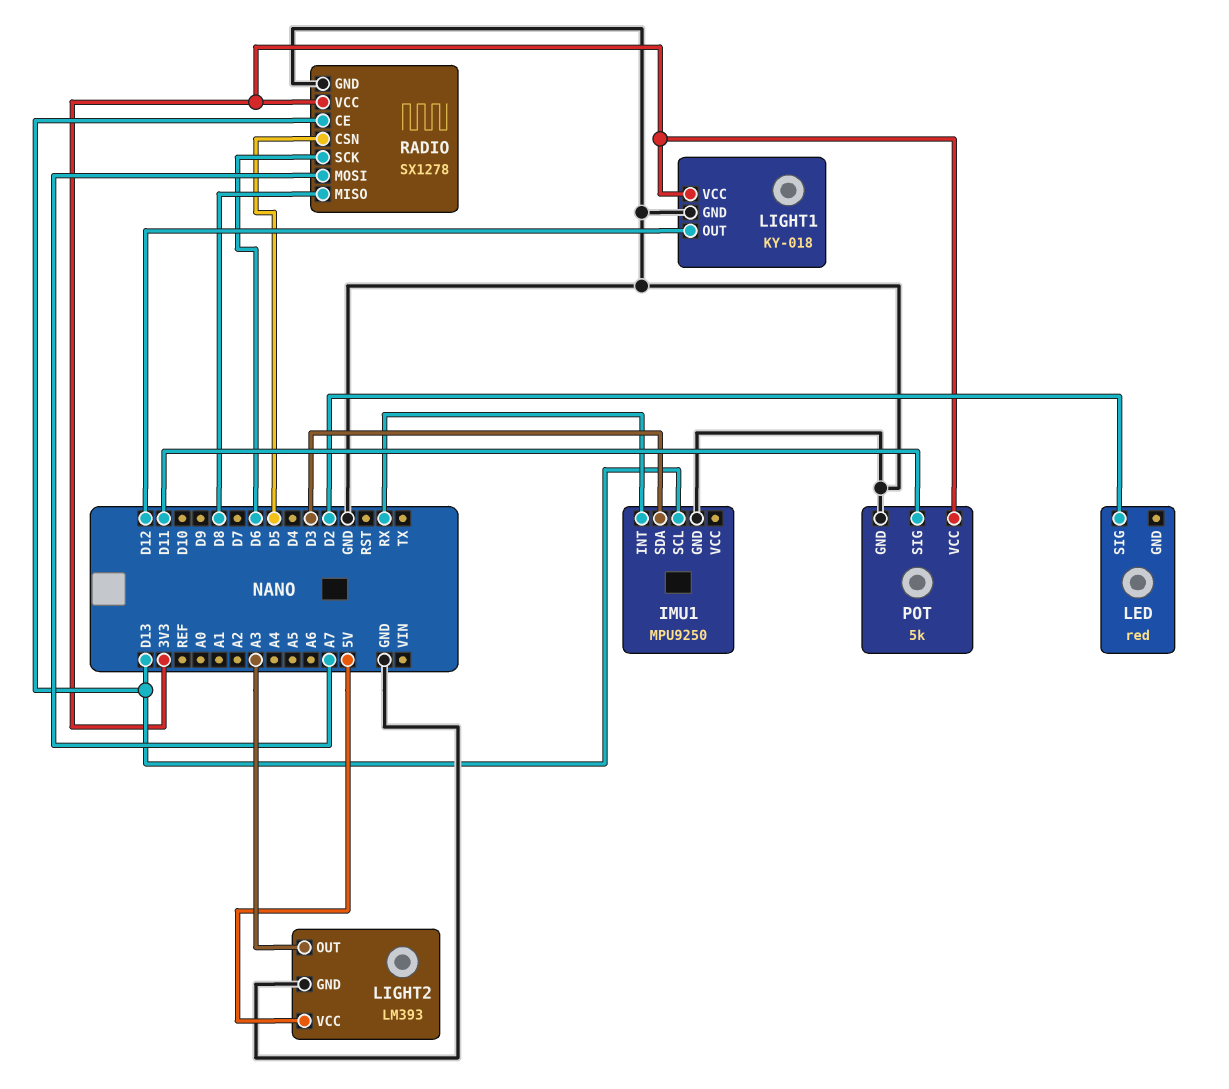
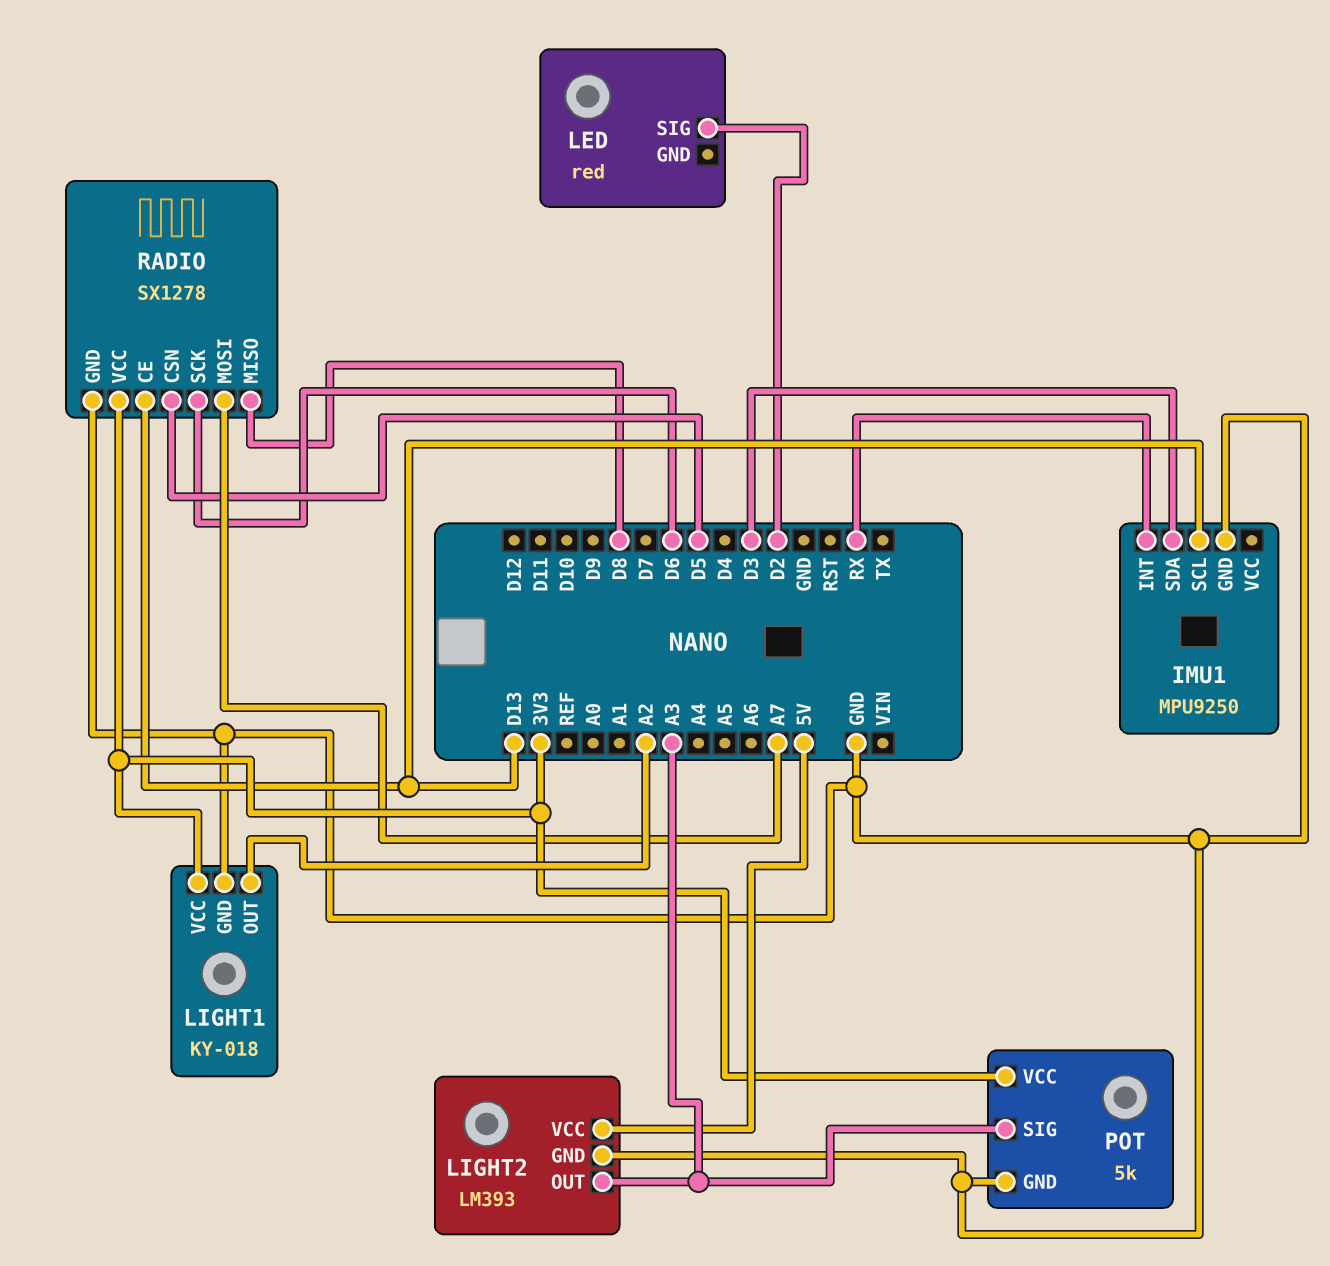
LIGHT1 pin OUT: D12 -> A2
POT pin SIG: D11 -> A3

